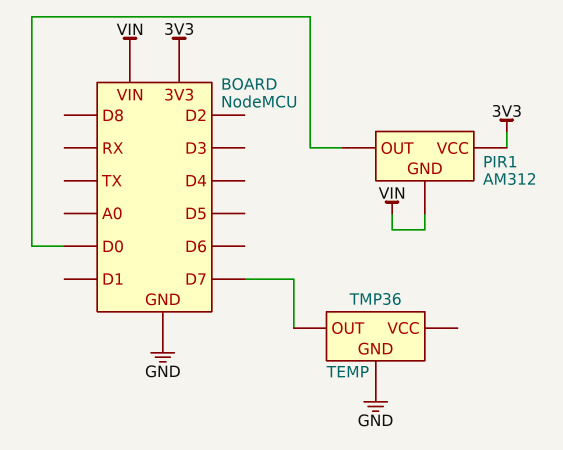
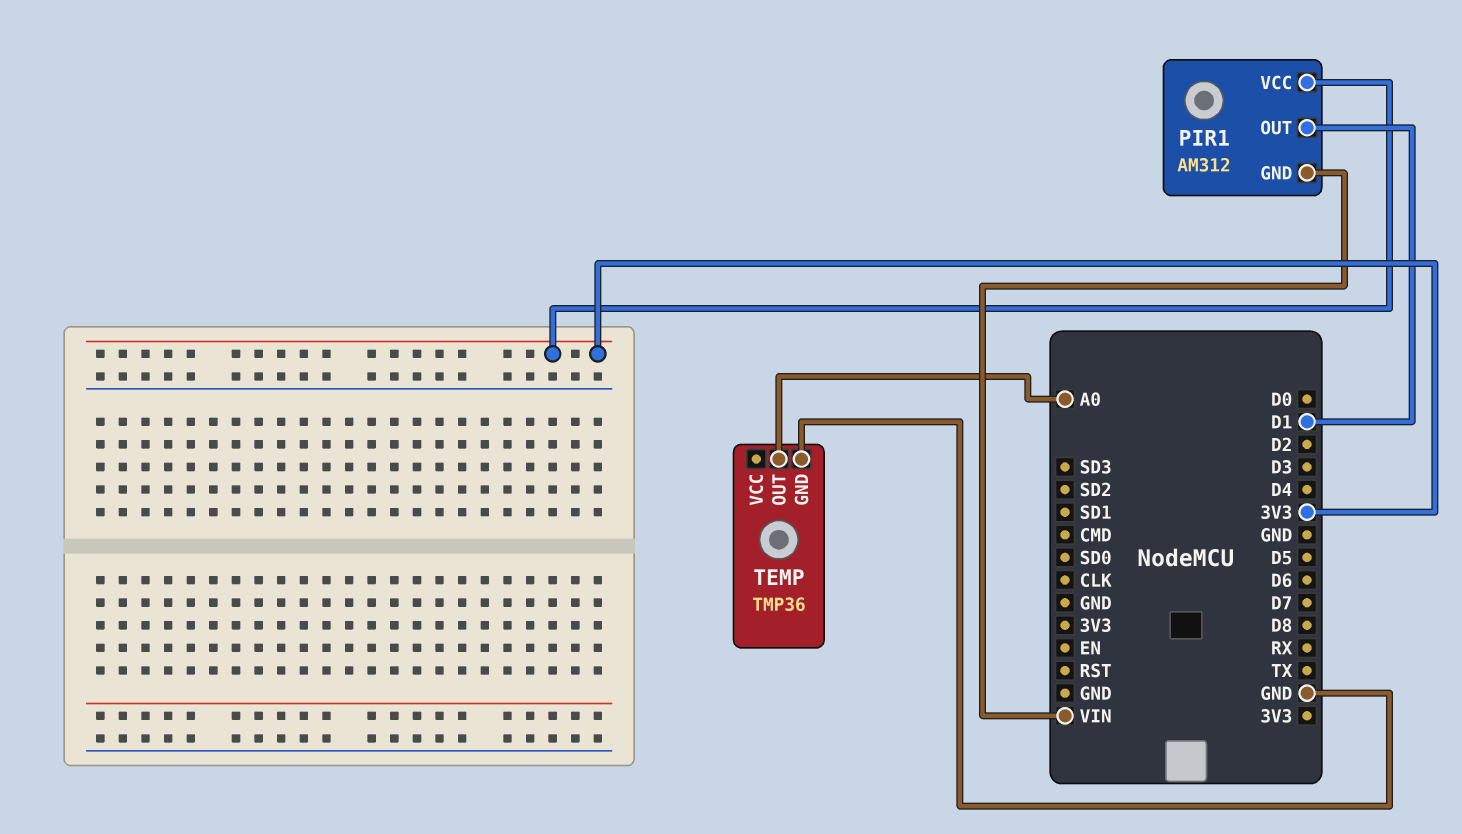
PIR1 pin OUT: D0 -> D1
TEMP pin OUT: D7 -> A0

